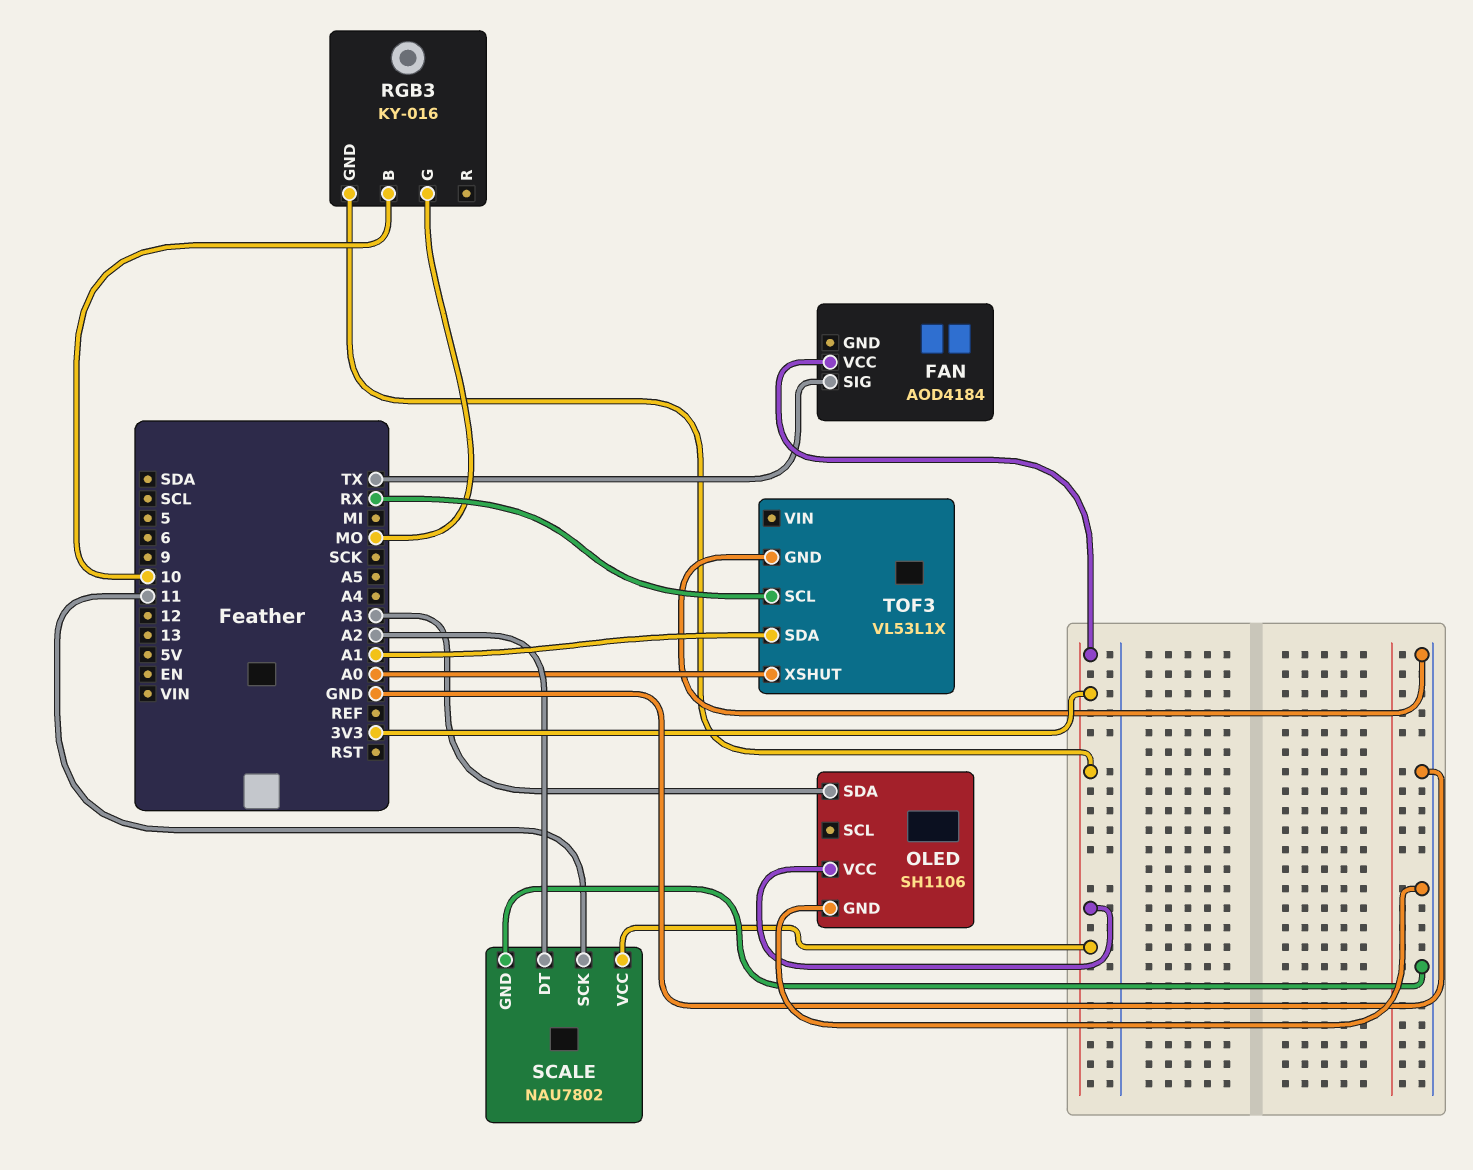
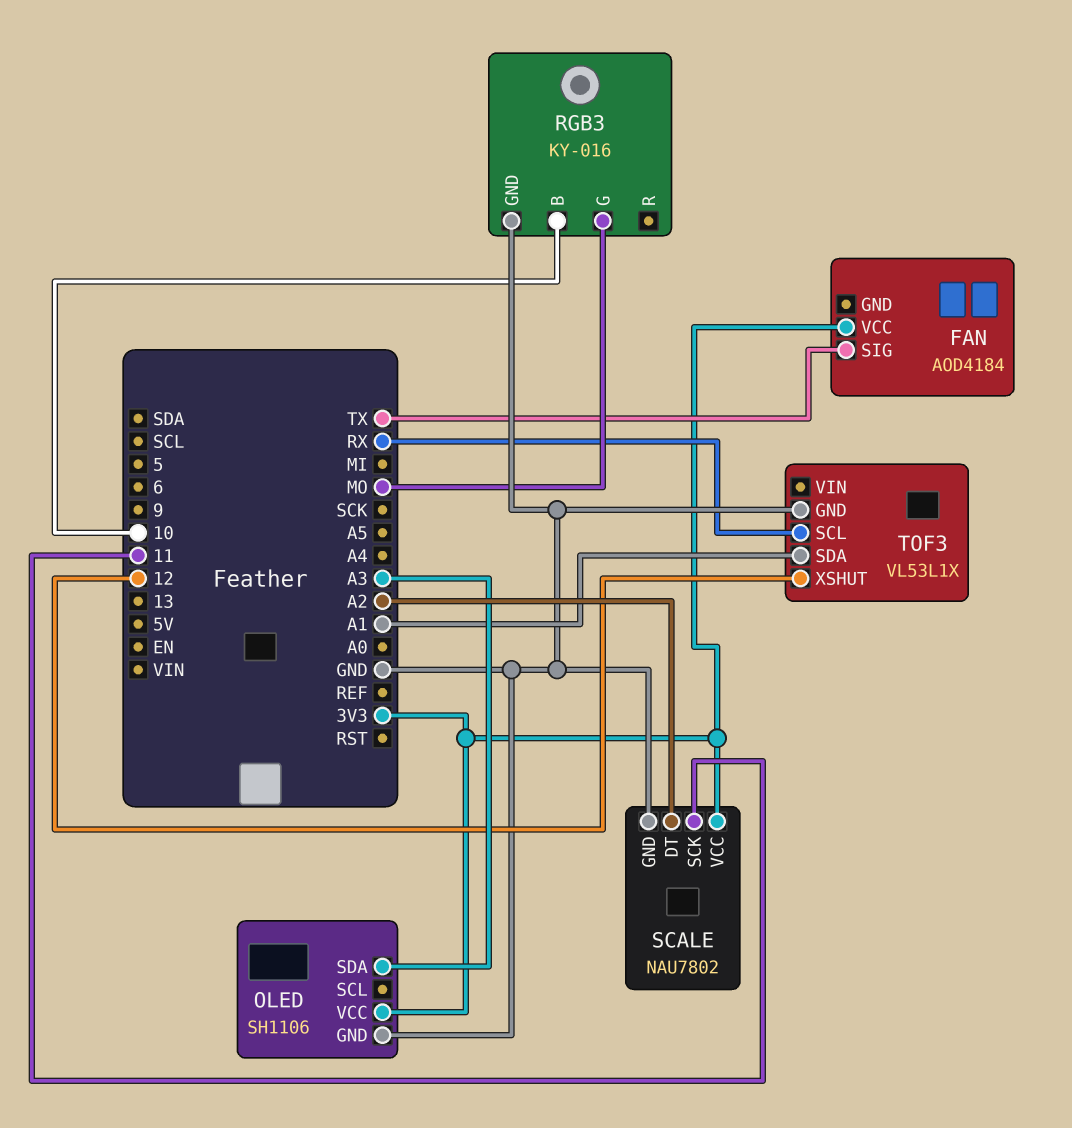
RGB3 pin GND: 3V3 -> GND
TOF3 pin XSHUT: A0 -> 12

